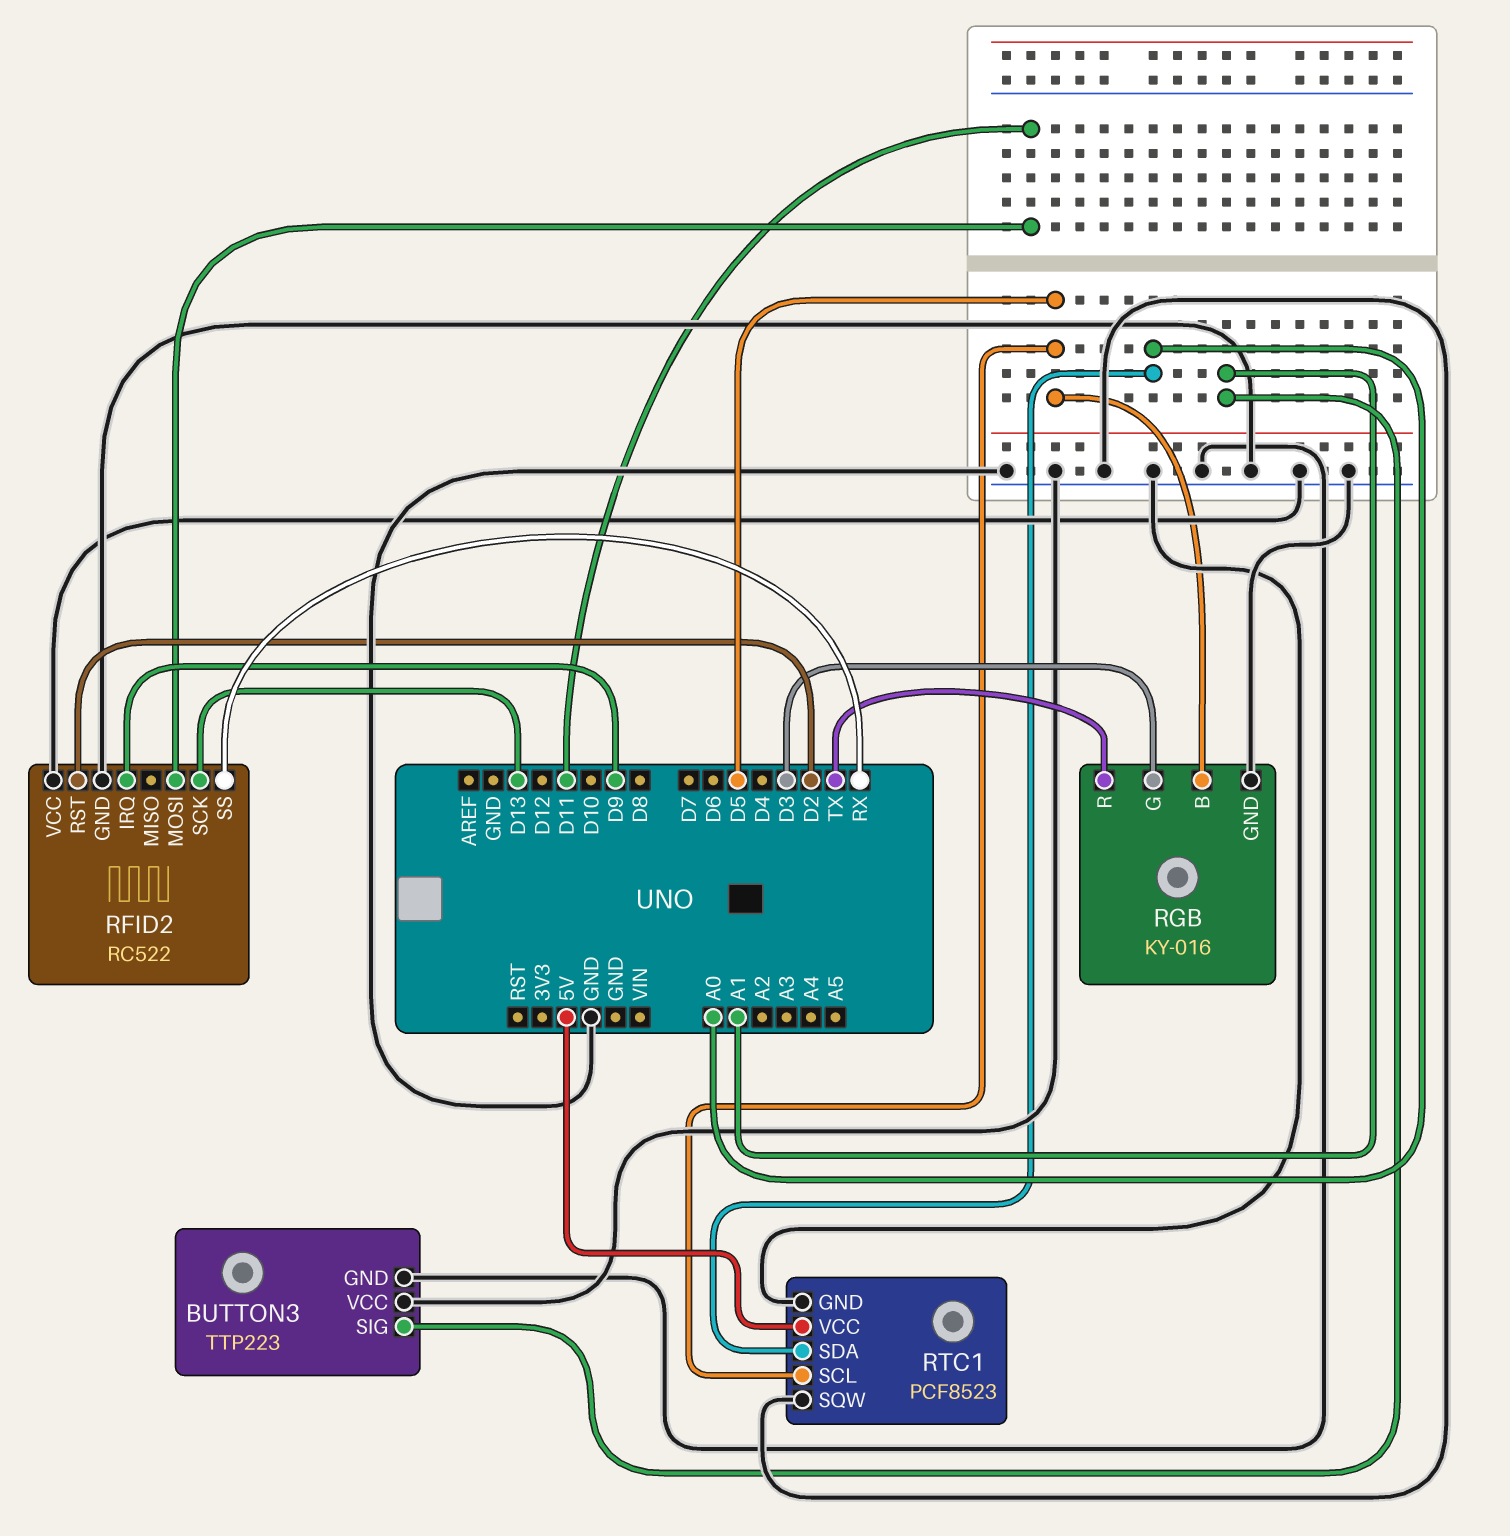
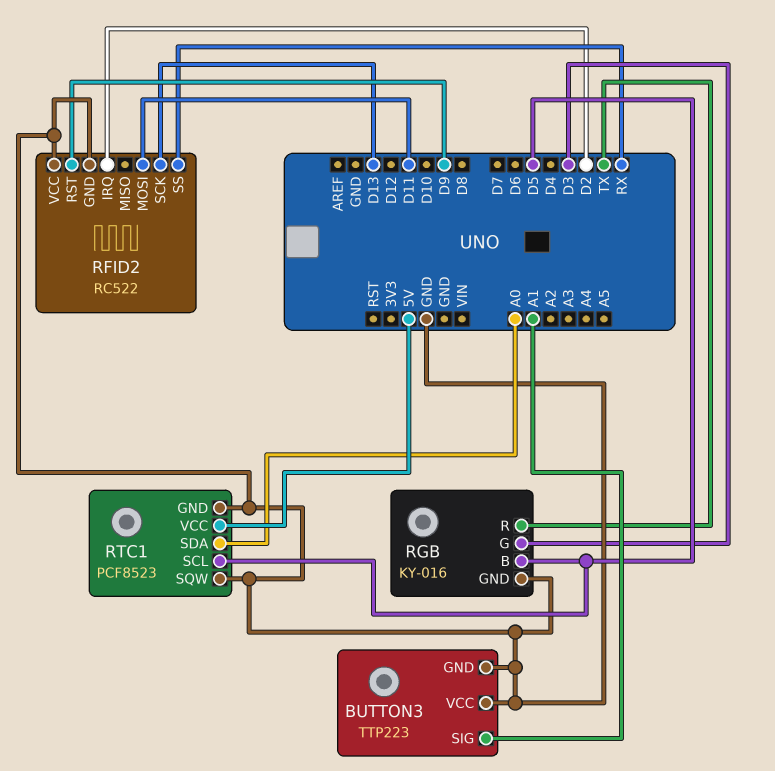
RFID2 pin IRQ: D9 -> D2
RFID2 pin RST: D2 -> D9

